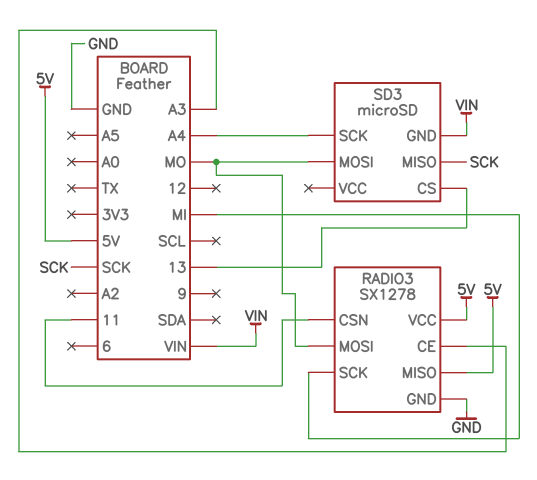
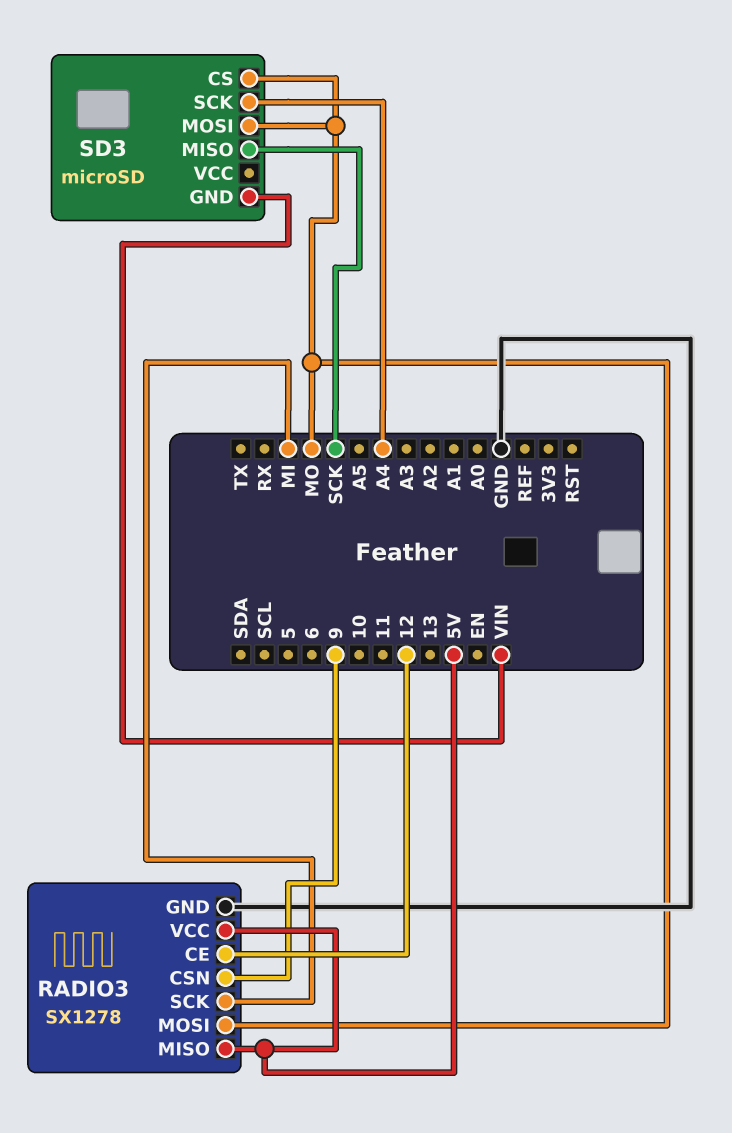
RADIO3 pin CE: A3 -> 12
RADIO3 pin CSN: 11 -> 9
SD3 pin CS: 13 -> MO

